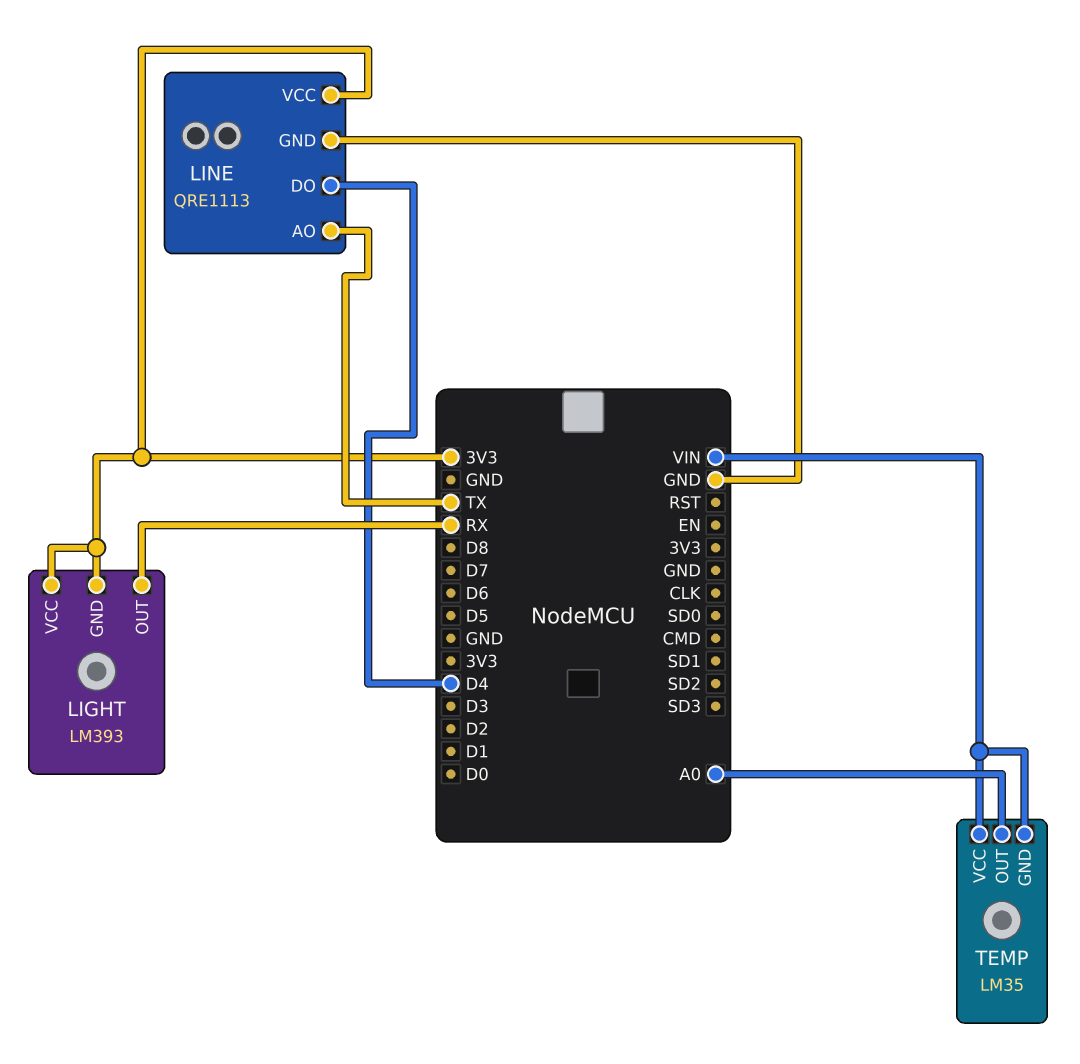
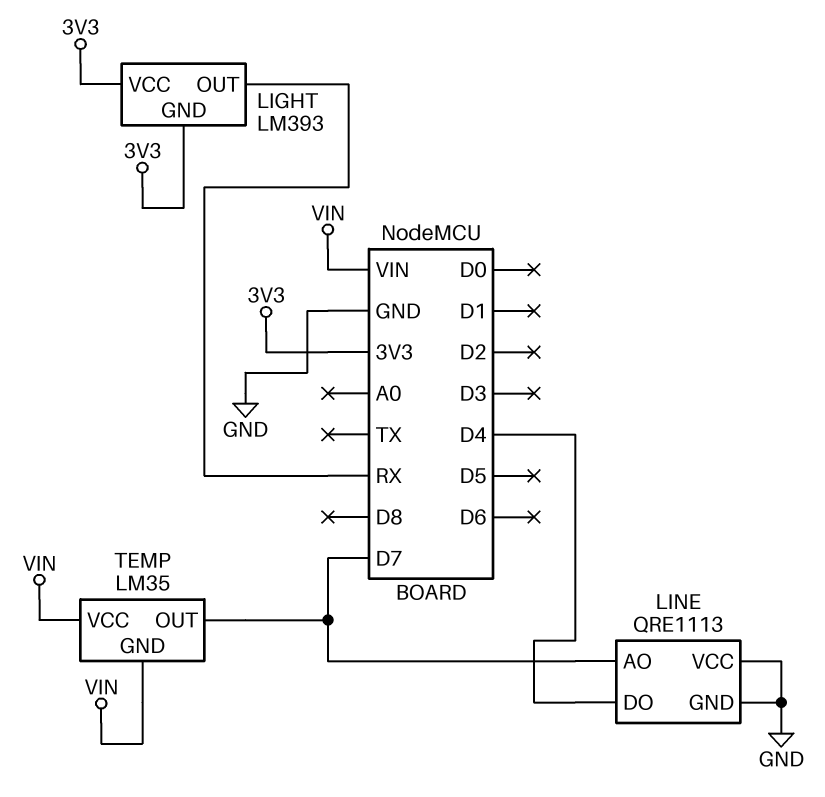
LINE pin AO: TX -> D7
LINE pin VCC: 3V3 -> GND
TEMP pin OUT: A0 -> D7

